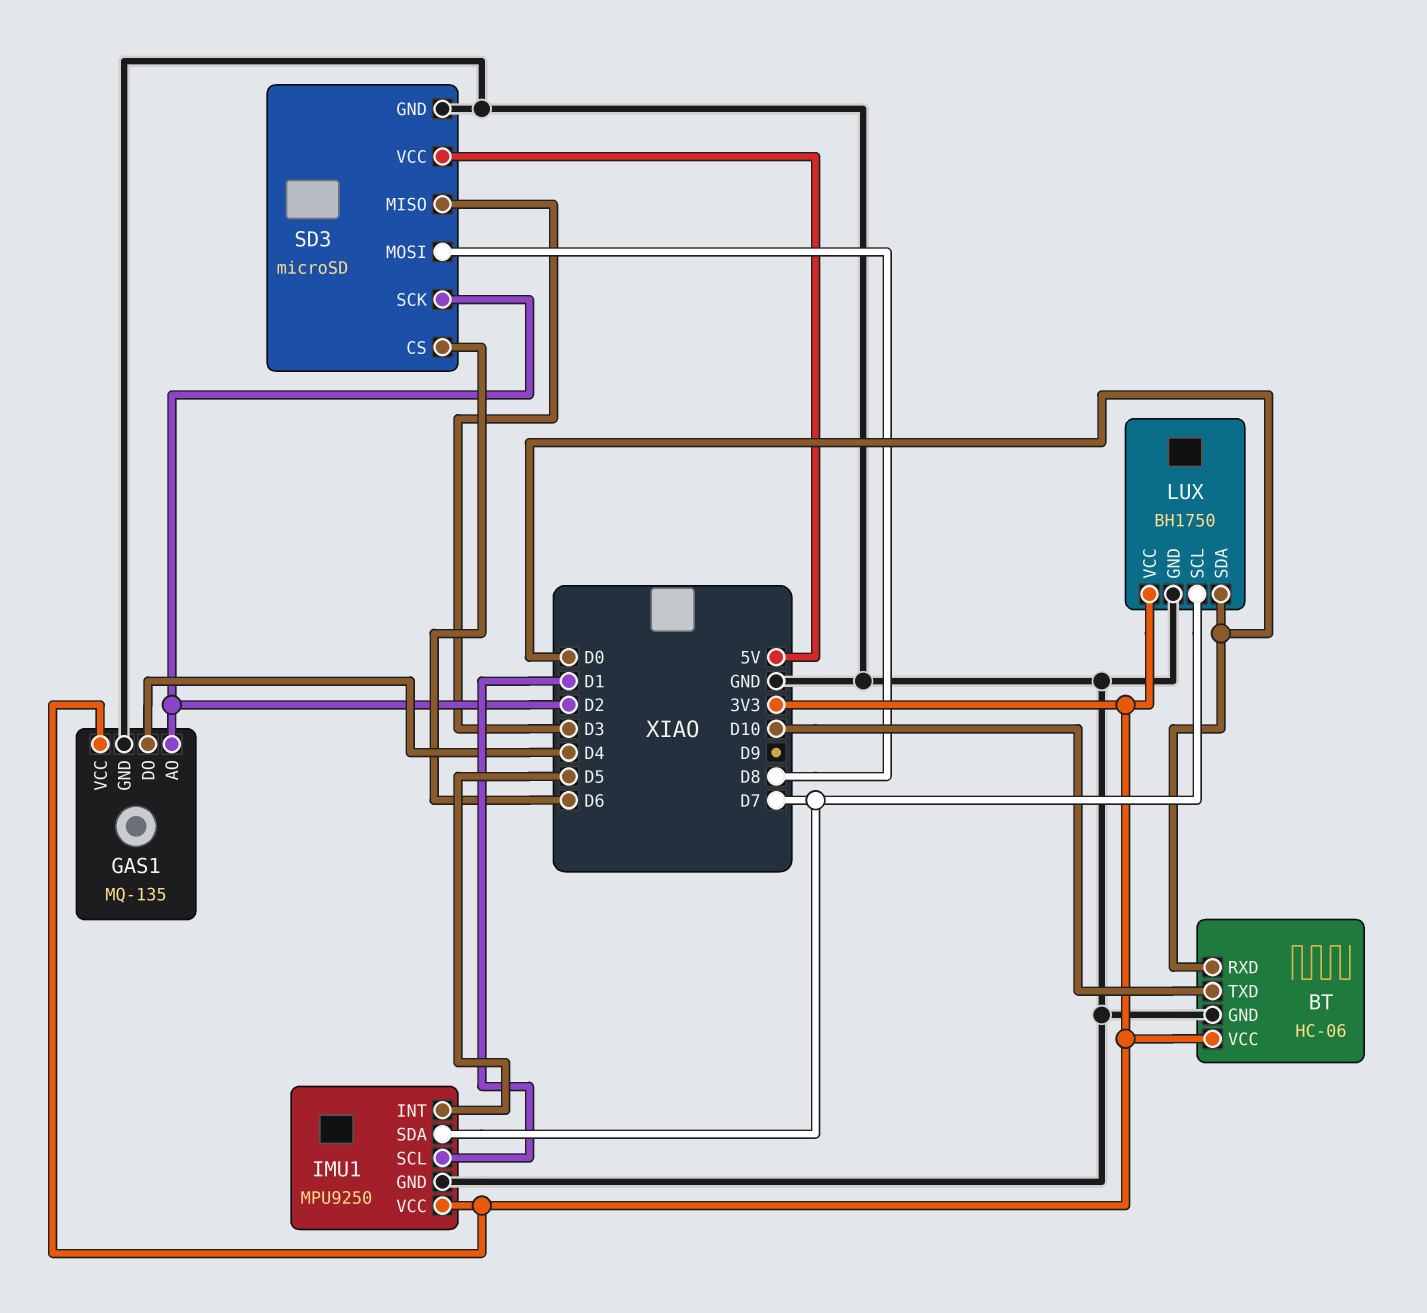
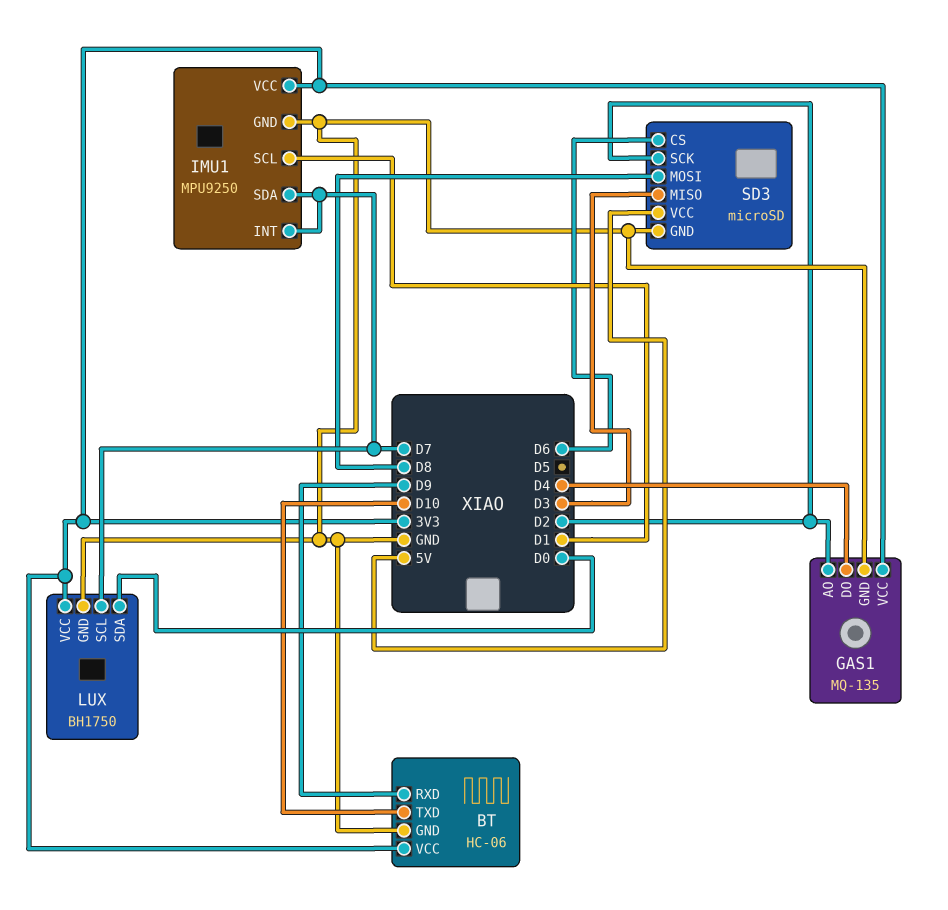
BT pin RXD: D0 -> D9
IMU1 pin INT: D5 -> D7

